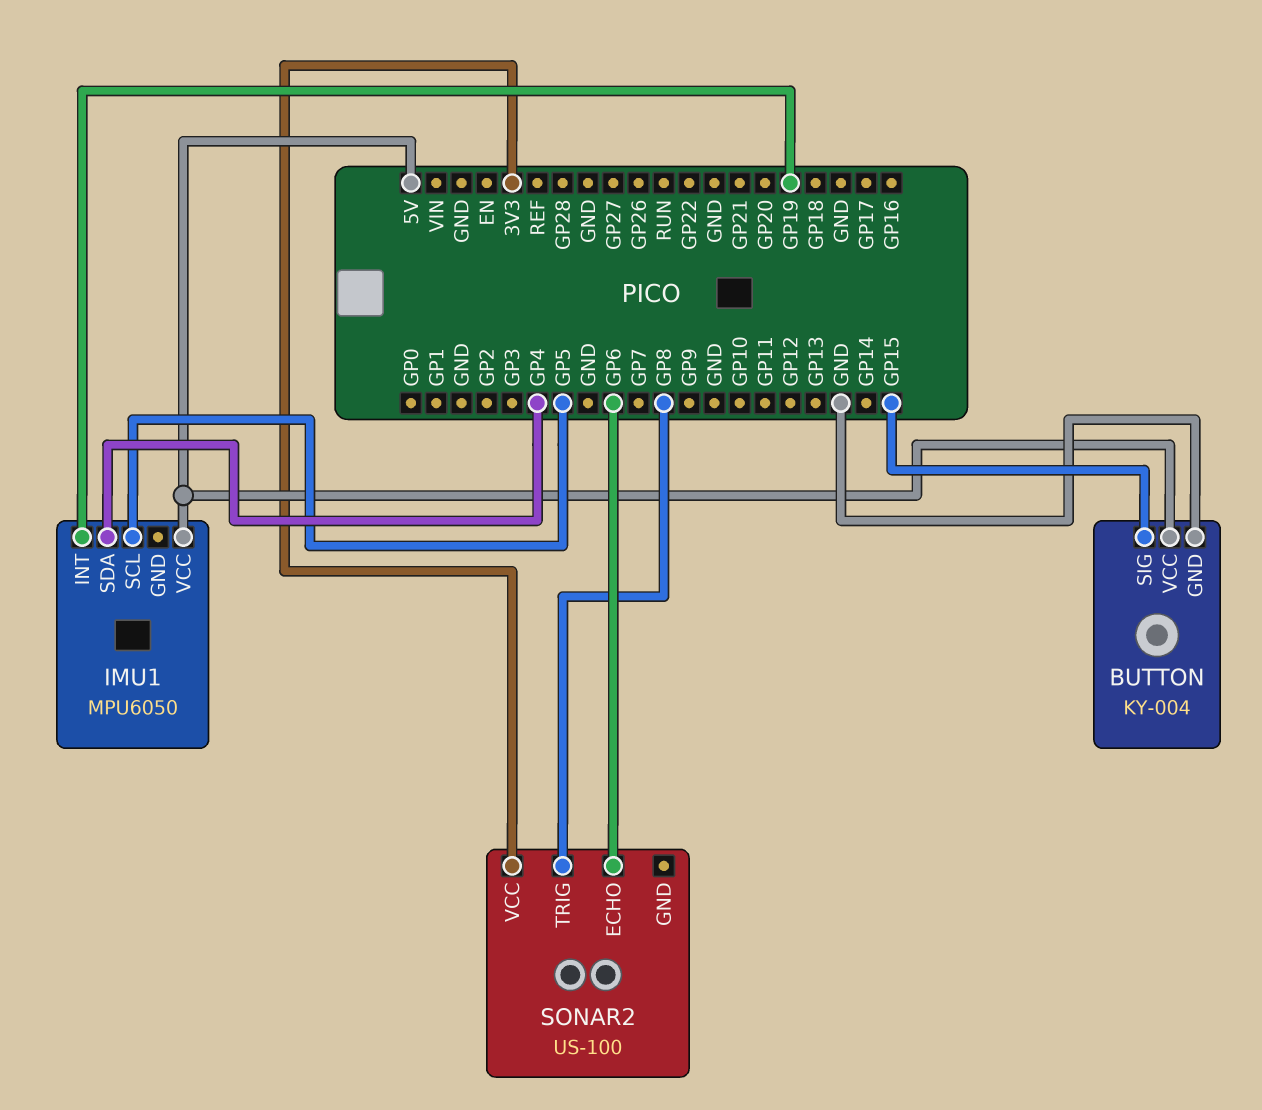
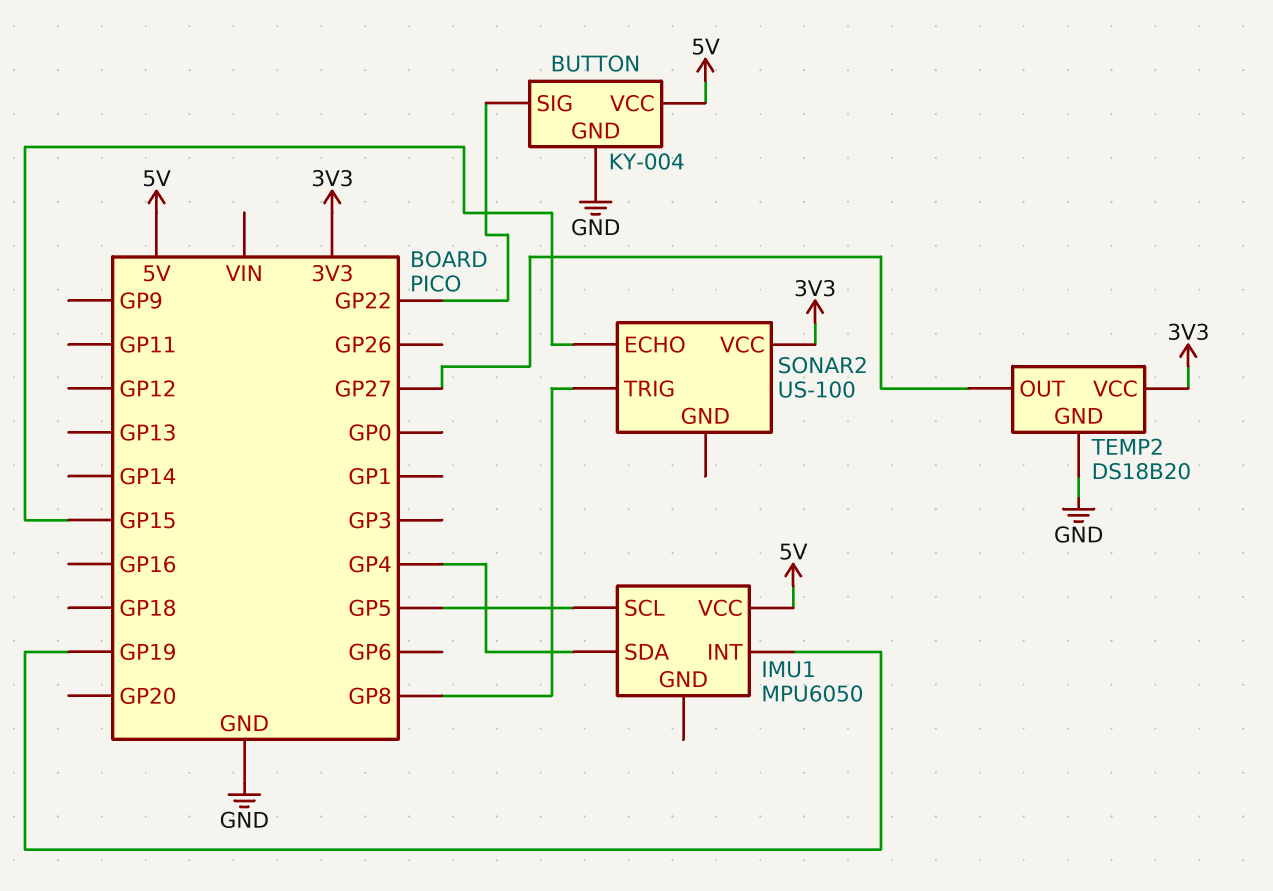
BUTTON pin SIG: GP15 -> GP22
SONAR2 pin ECHO: GP6 -> GP15
TEMP2: none -> DS18B20
TEMP2 pin GND: none -> GND
TEMP2 pin OUT: none -> GP27
TEMP2 pin VCC: none -> 3V3

